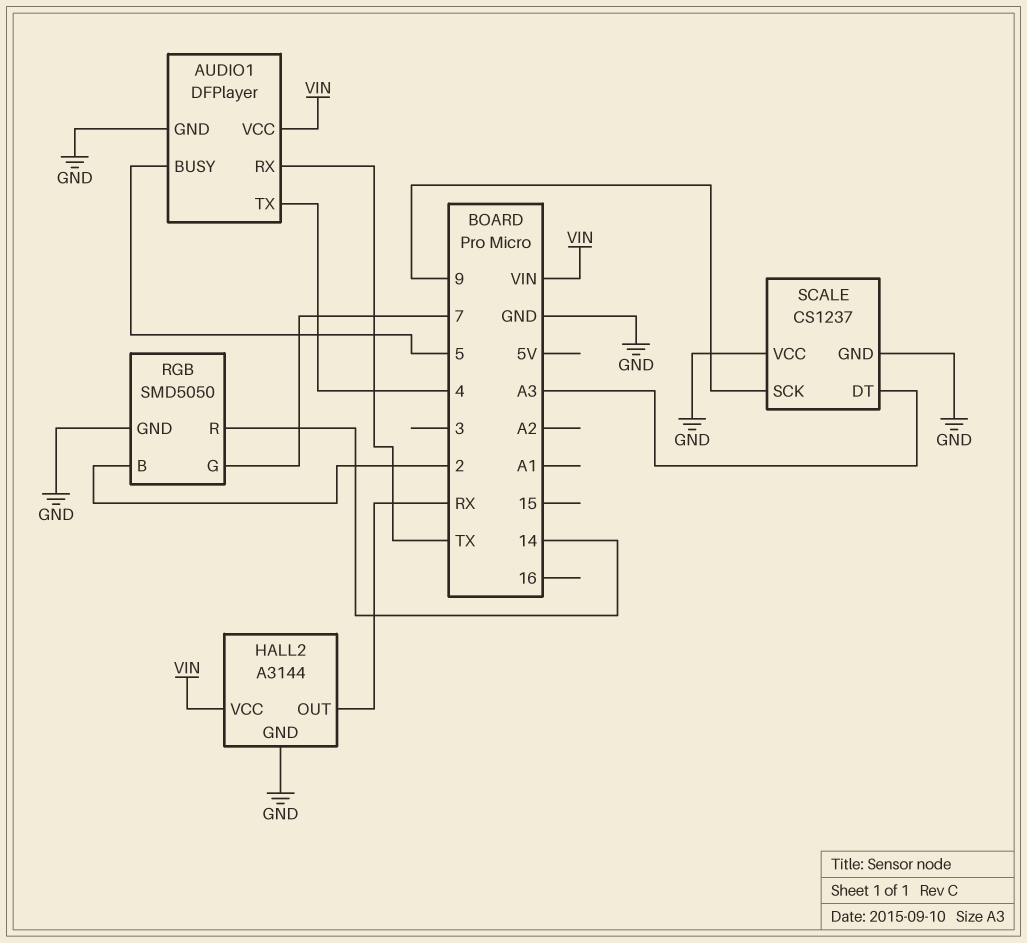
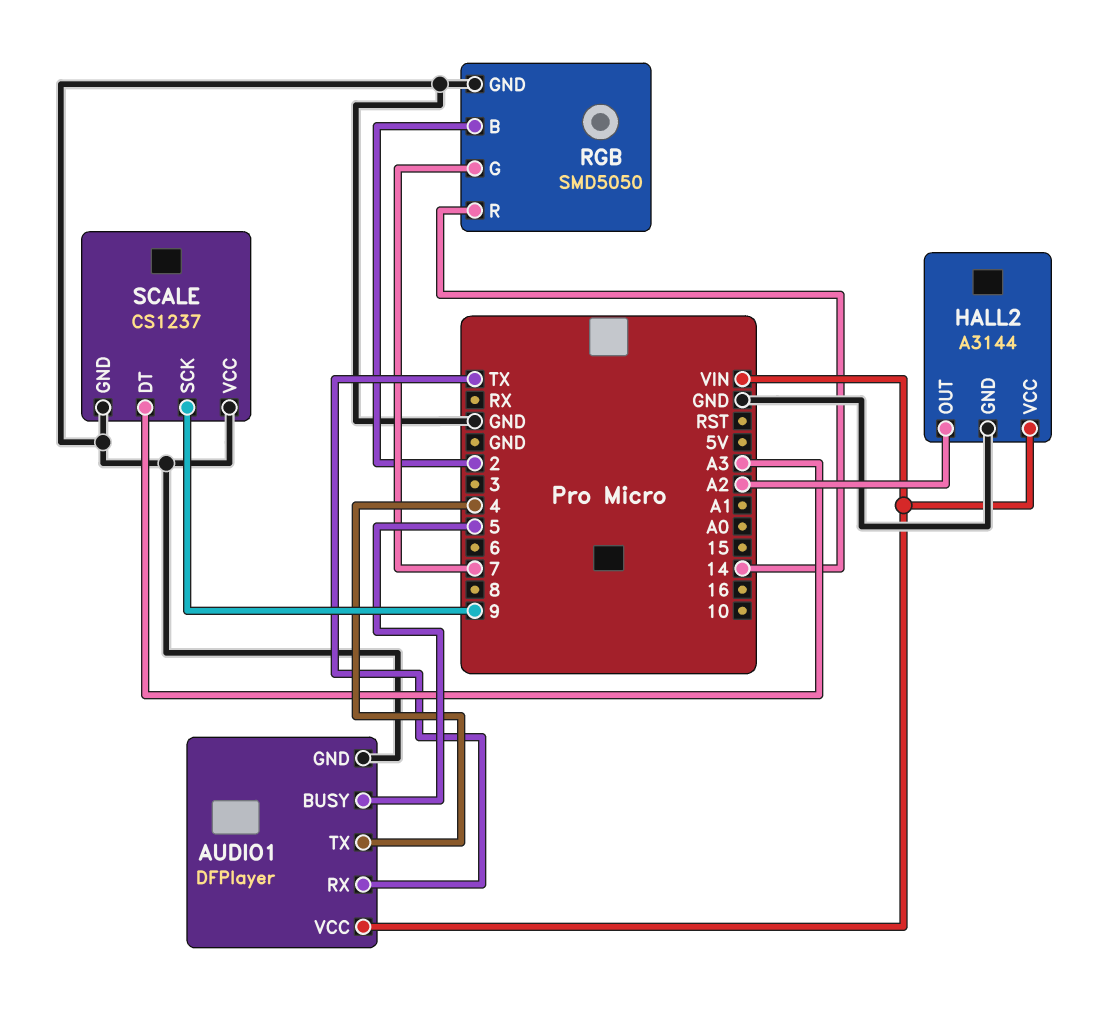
HALL2 pin OUT: RX -> A2

